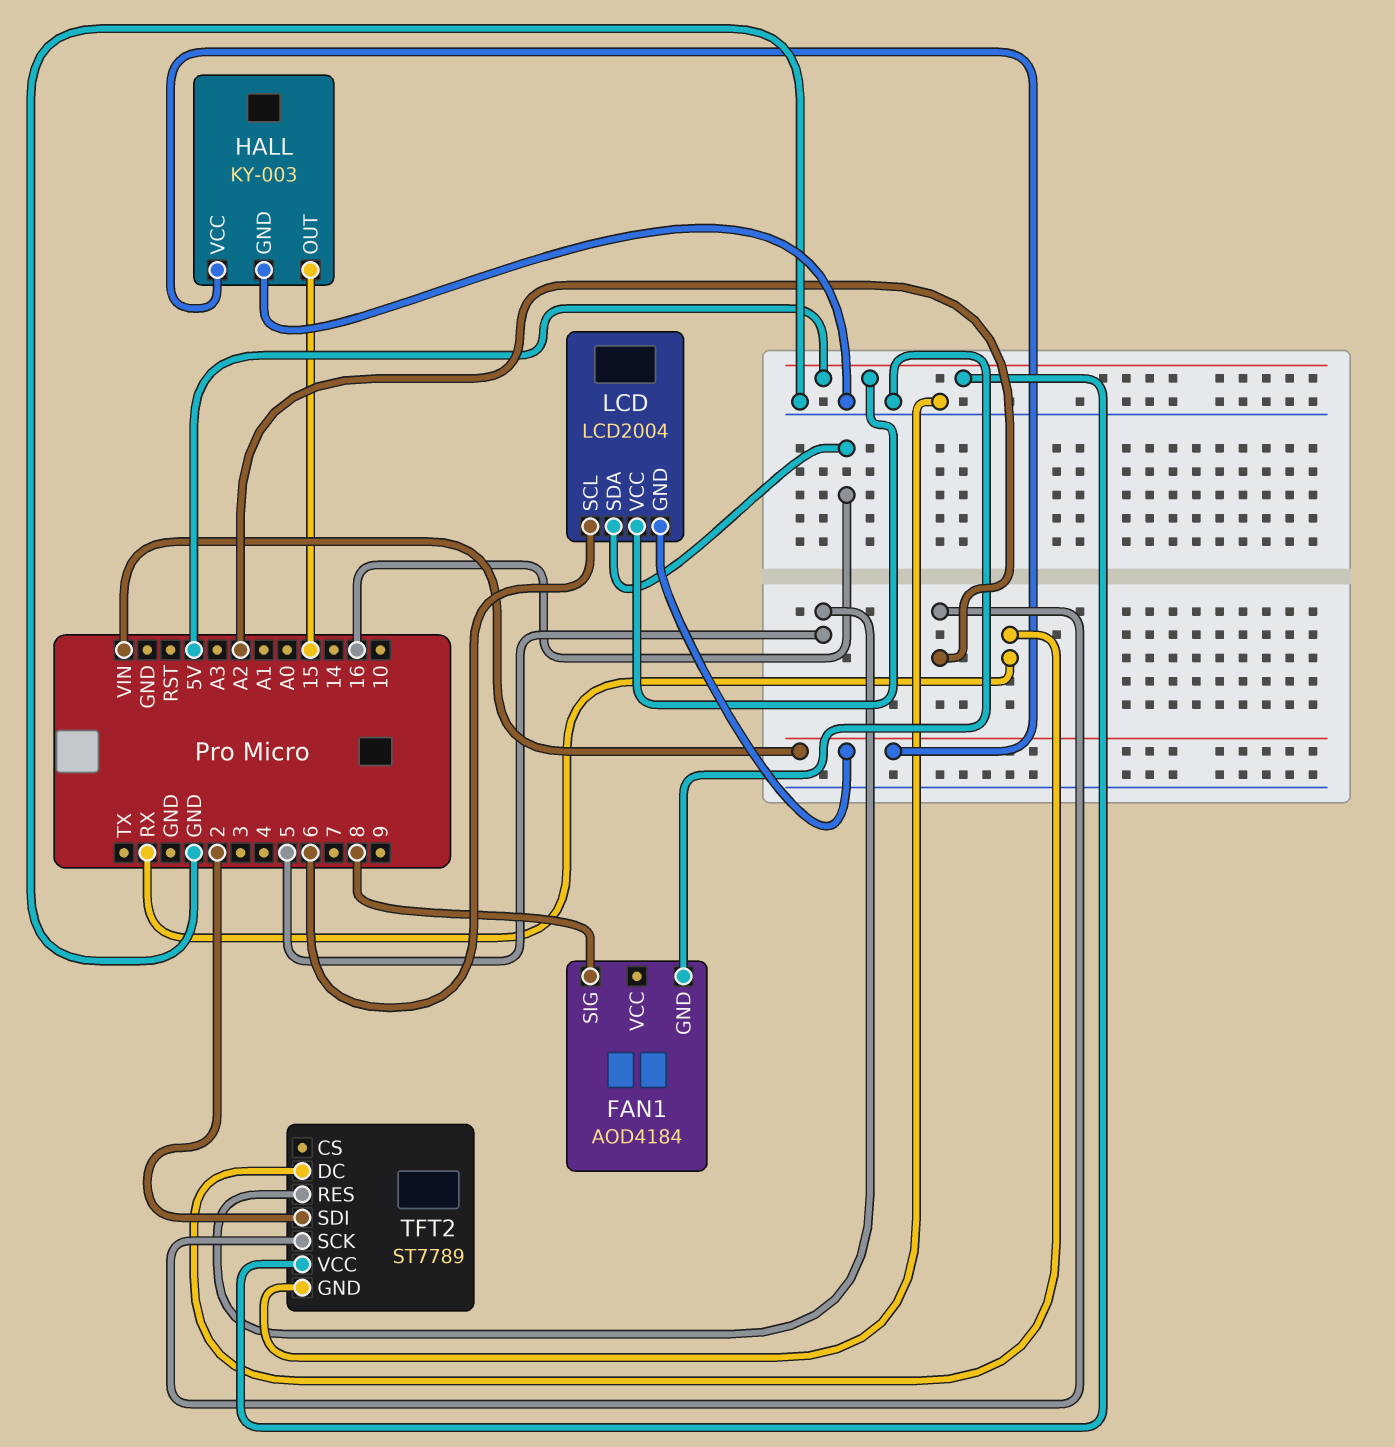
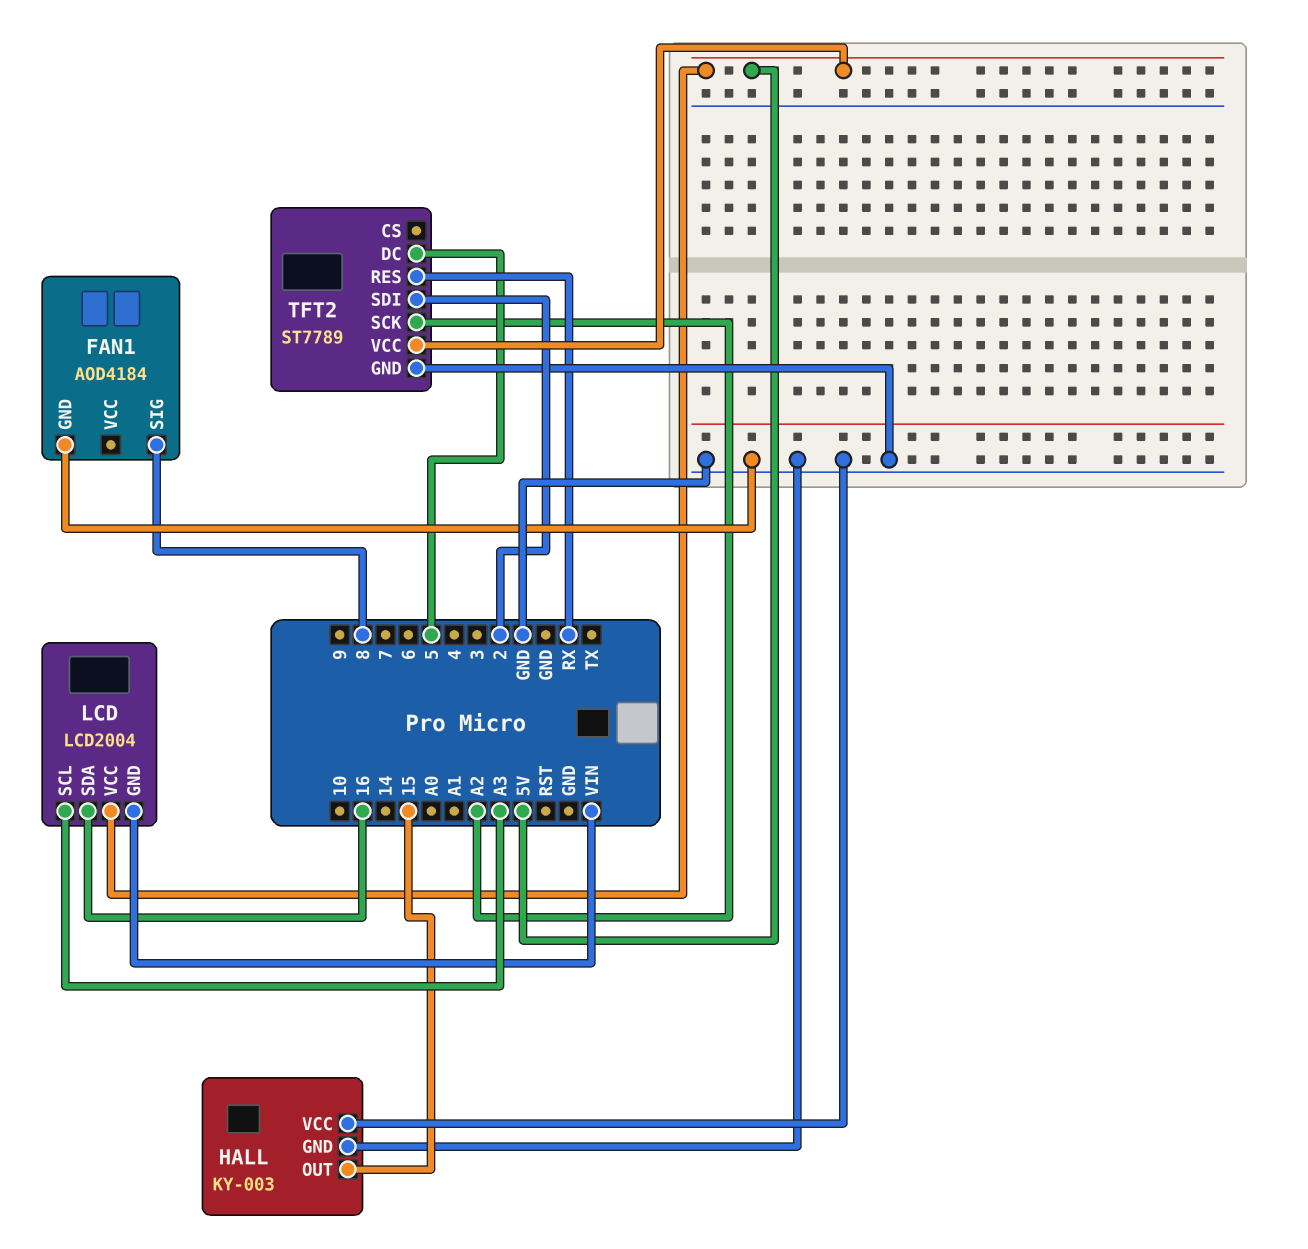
HALL pin VCC: VIN -> GND
LCD pin SCL: 6 -> A3
TFT2 pin DC: RX -> 5
TFT2 pin RES: 5 -> RX

